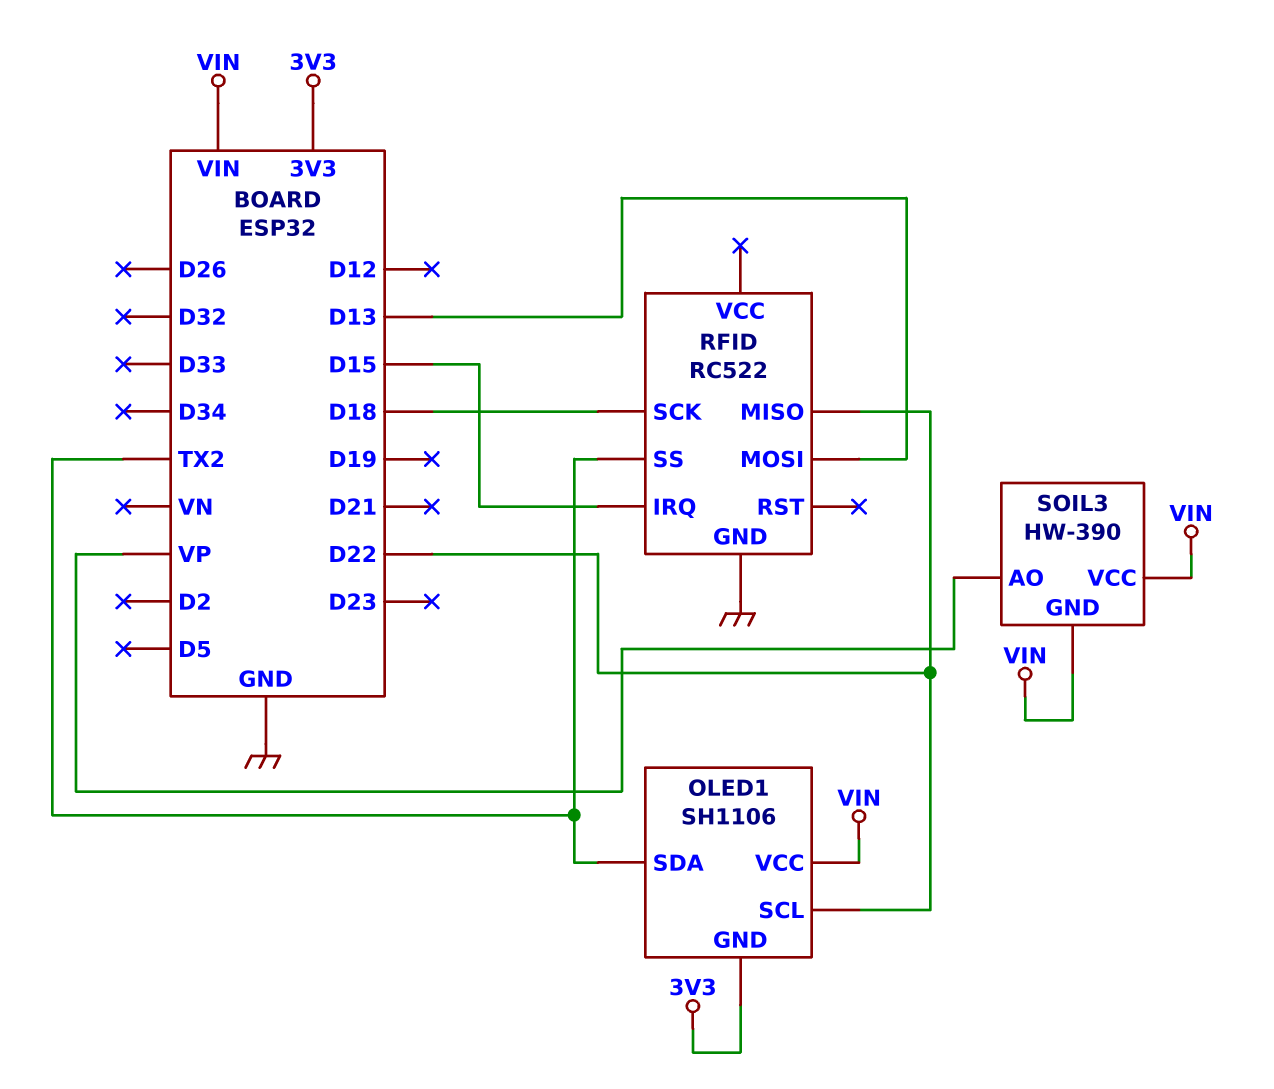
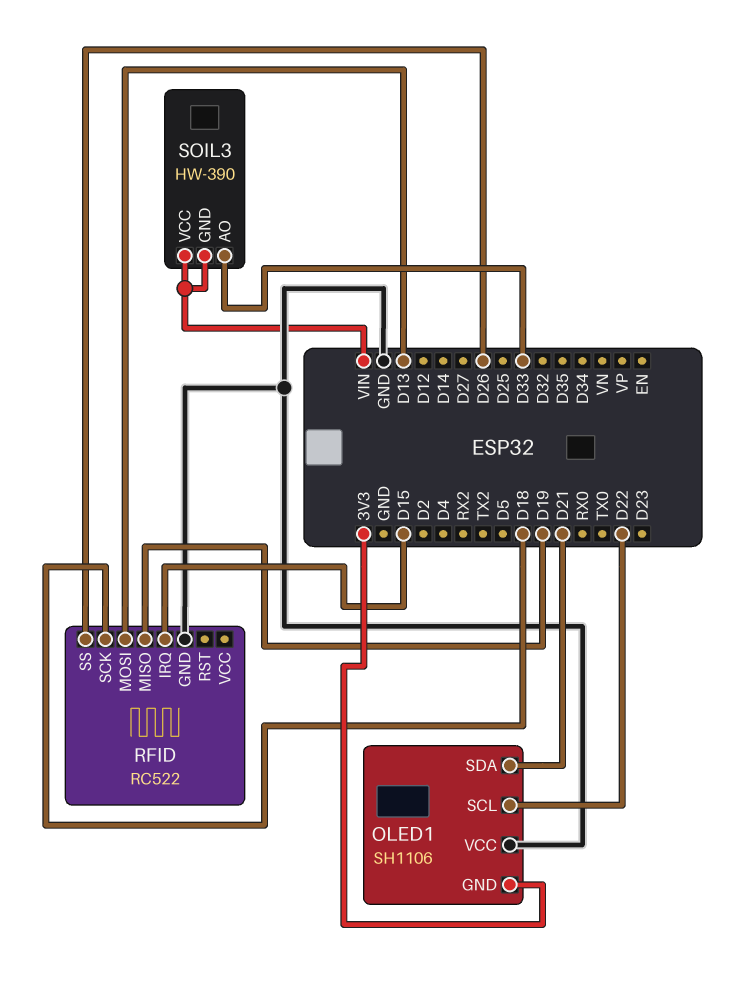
OLED1 pin SDA: TX2 -> D21
OLED1 pin VCC: VIN -> GND
RFID pin MISO: D22 -> D19
RFID pin SS: TX2 -> D26
SOIL3 pin AO: VP -> D33

